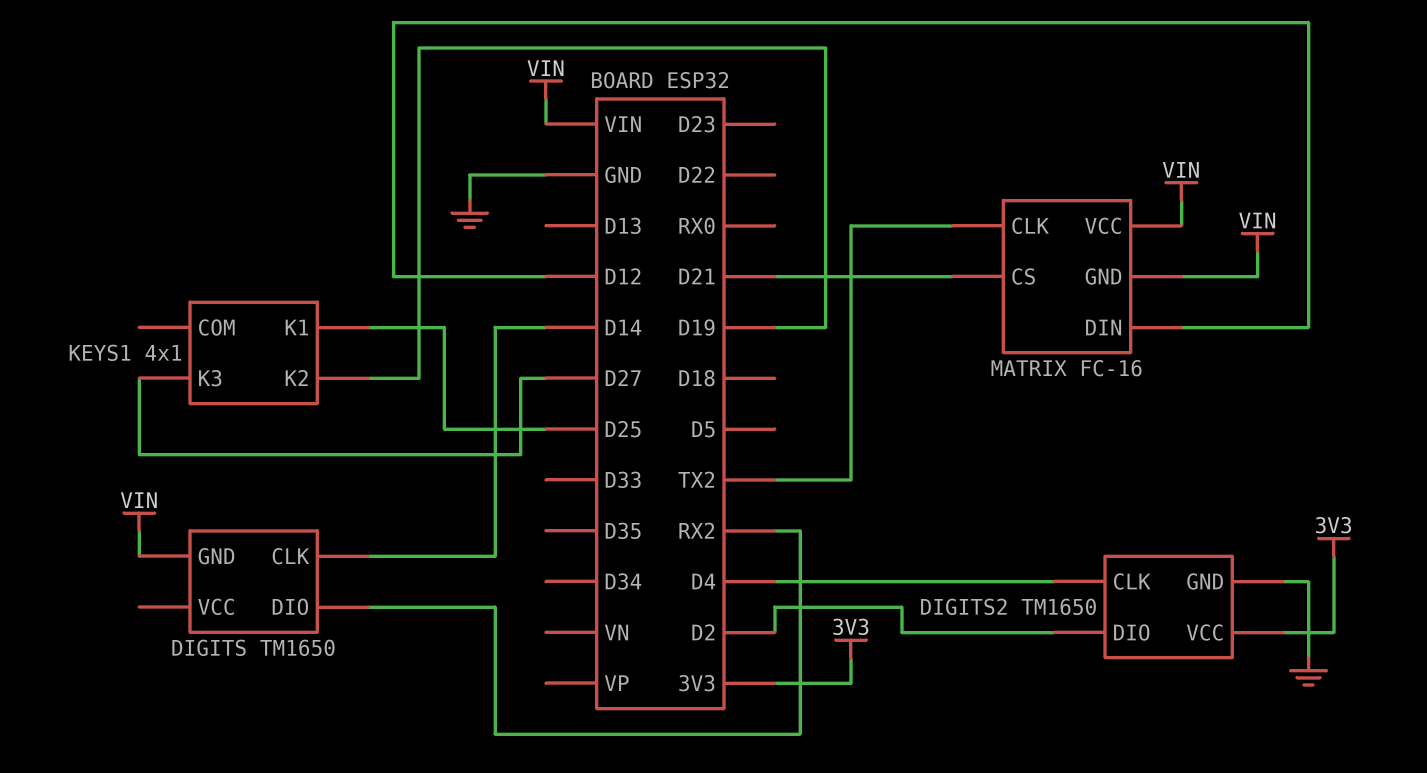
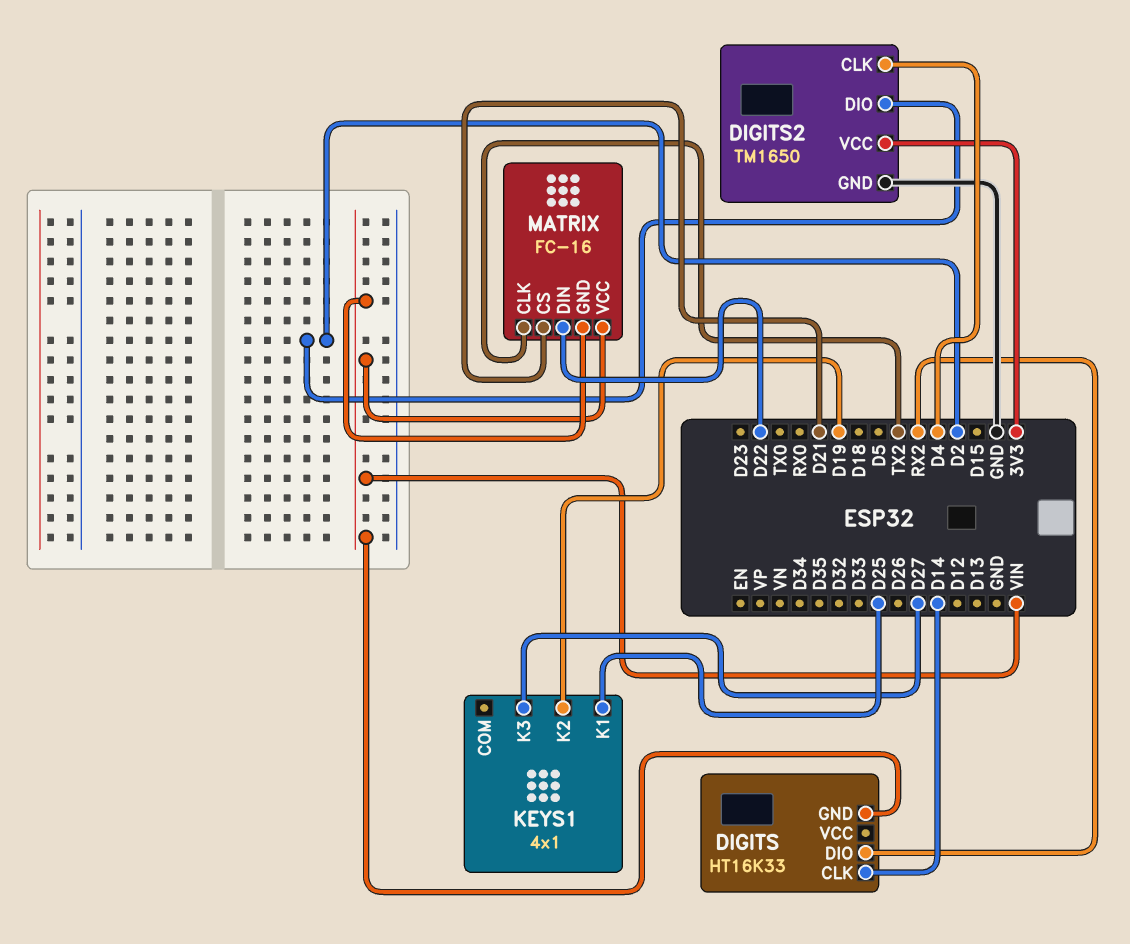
DIGITS: TM1650 -> HT16K33
MATRIX pin DIN: D12 -> D22

